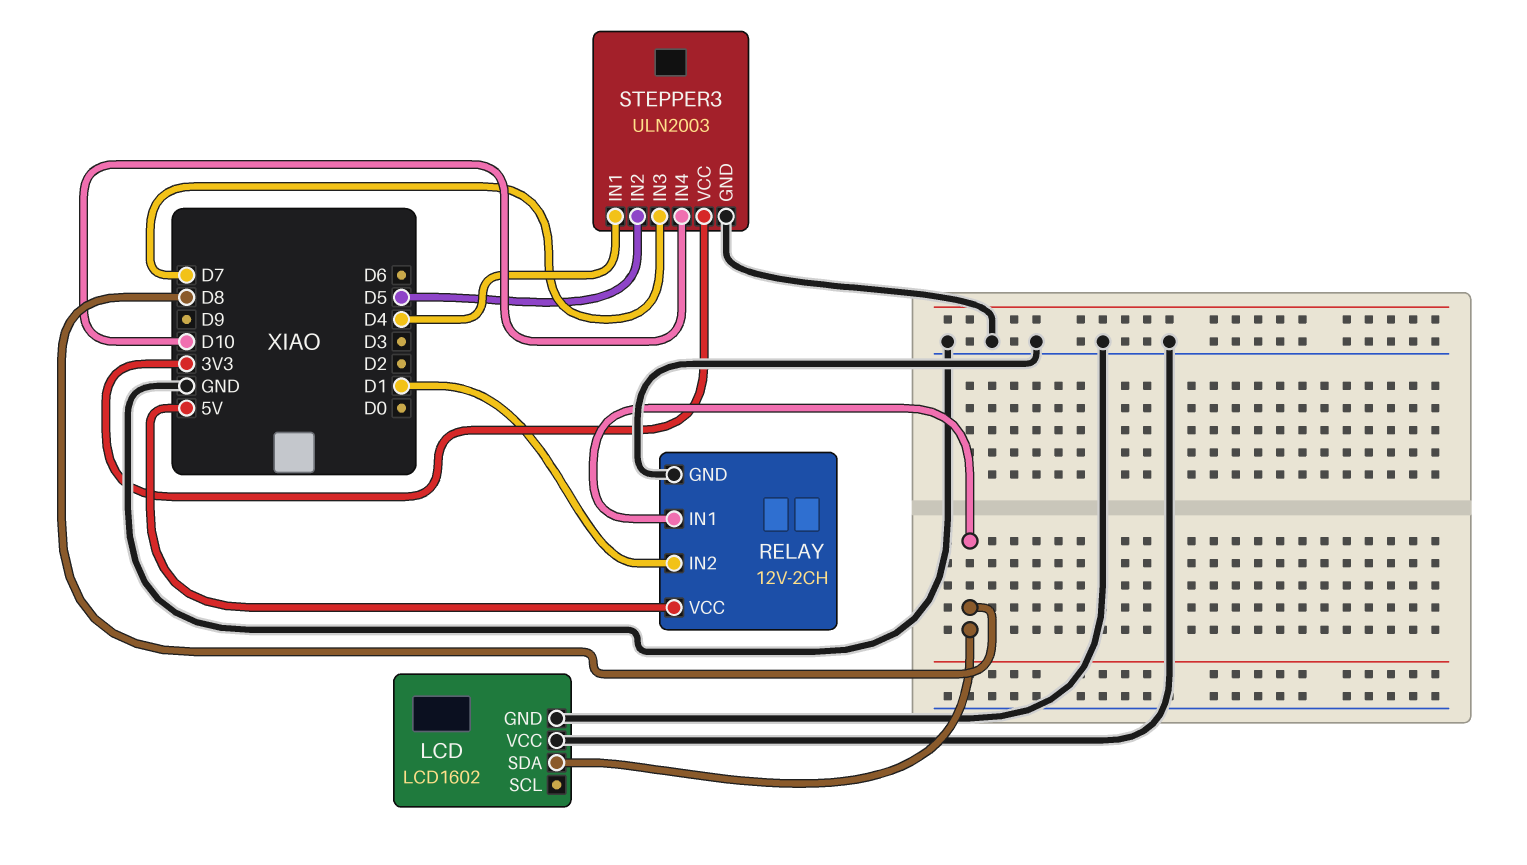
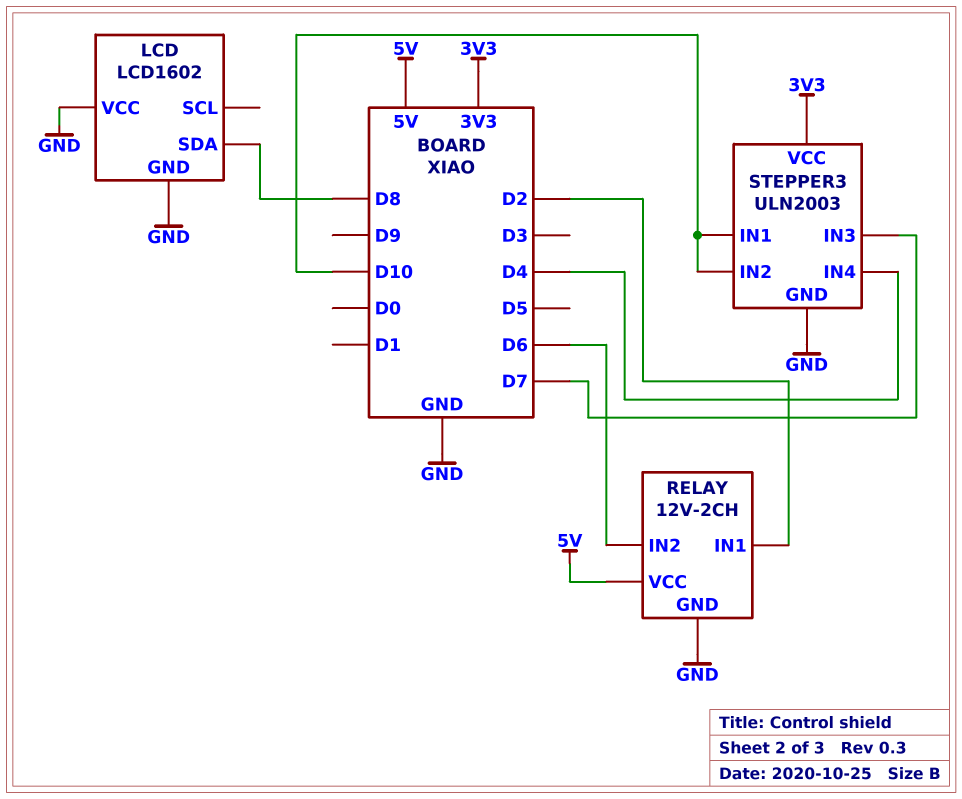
RELAY pin IN1: D8 -> D2
RELAY pin IN2: D1 -> D6
STEPPER3 pin IN1: D4 -> D10
STEPPER3 pin IN2: D5 -> D10
STEPPER3 pin IN4: D10 -> D4

